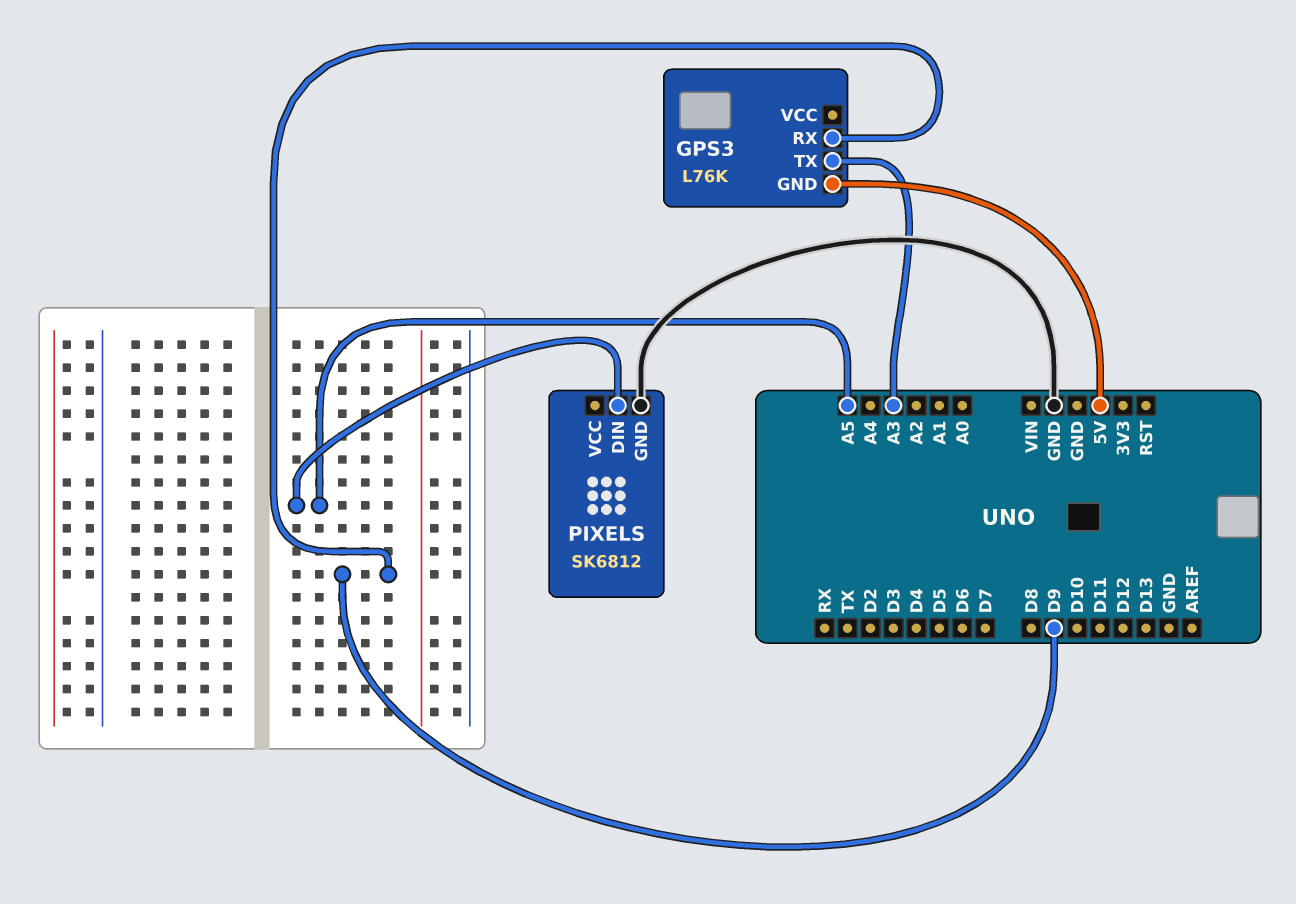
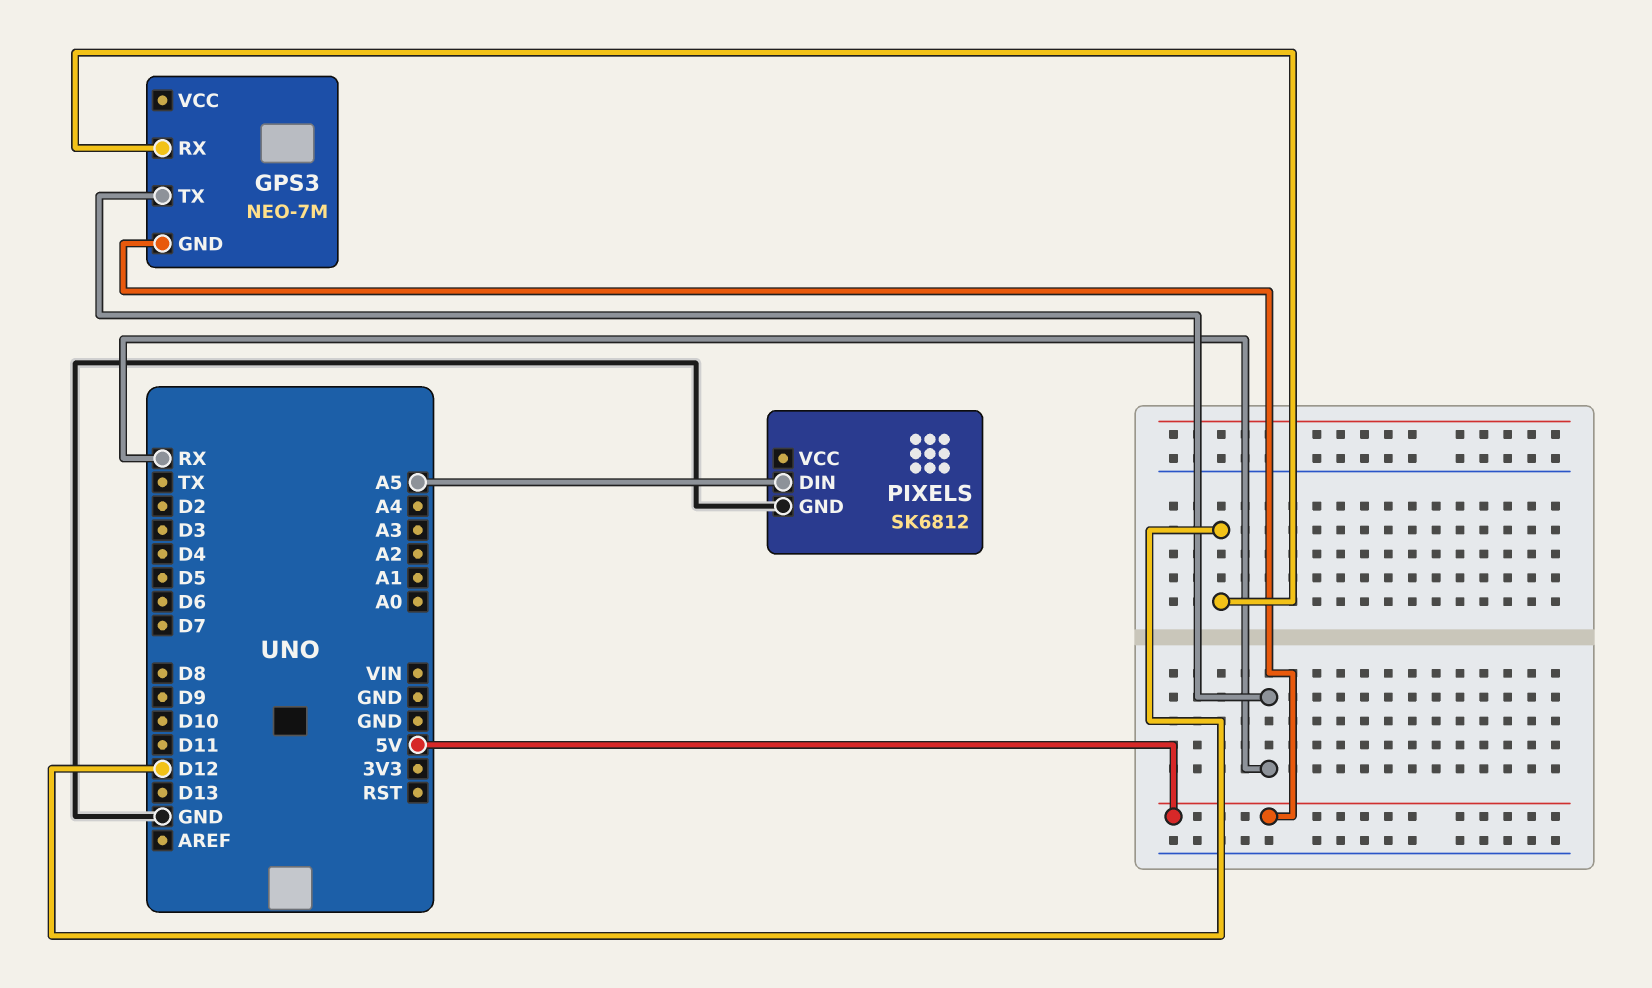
GPS3: L76K -> NEO-7M
GPS3 pin RX: D9 -> D12
GPS3 pin TX: A3 -> RX

